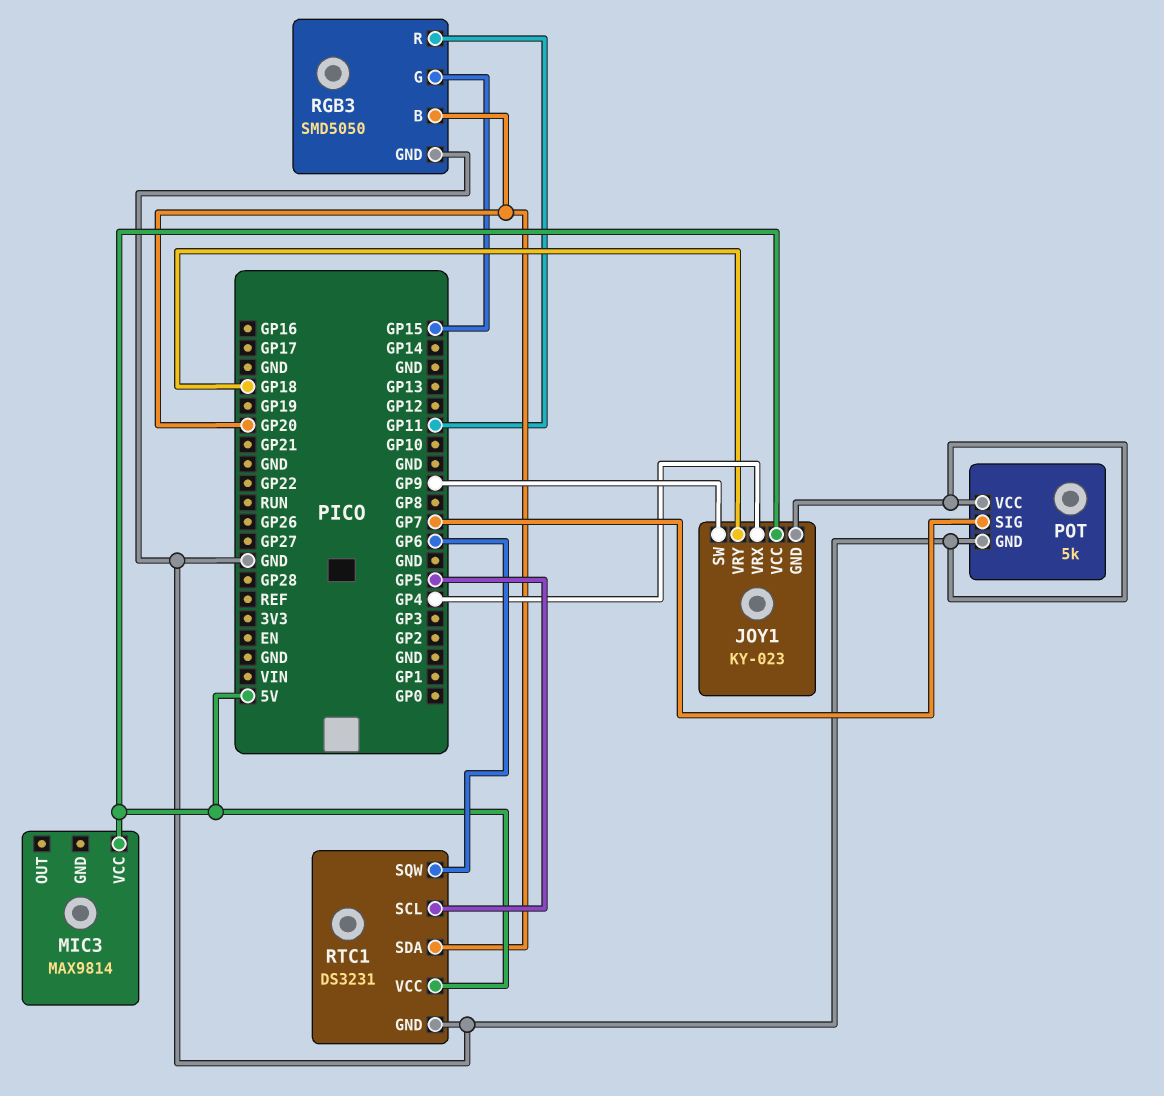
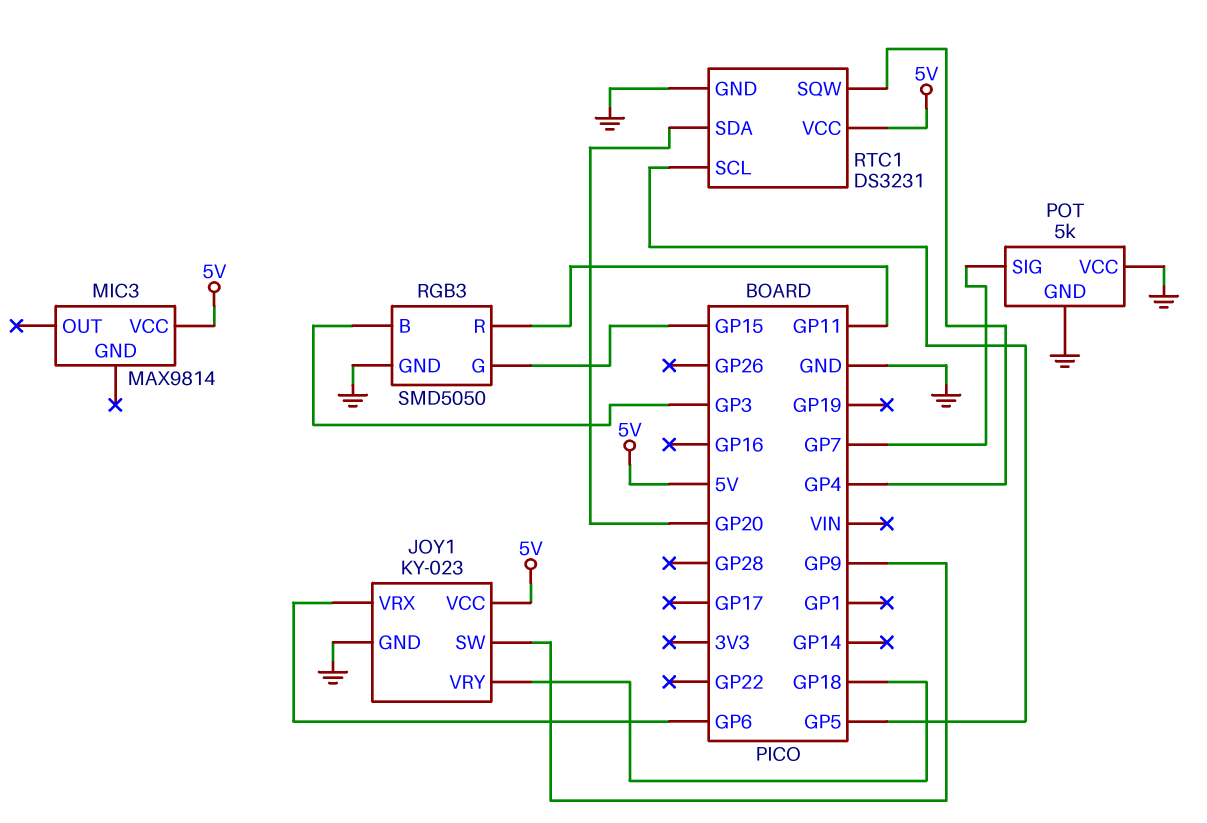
JOY1 pin VRX: GP4 -> GP6
RGB3 pin B: GP20 -> GP3
RTC1 pin SQW: GP6 -> GP4

